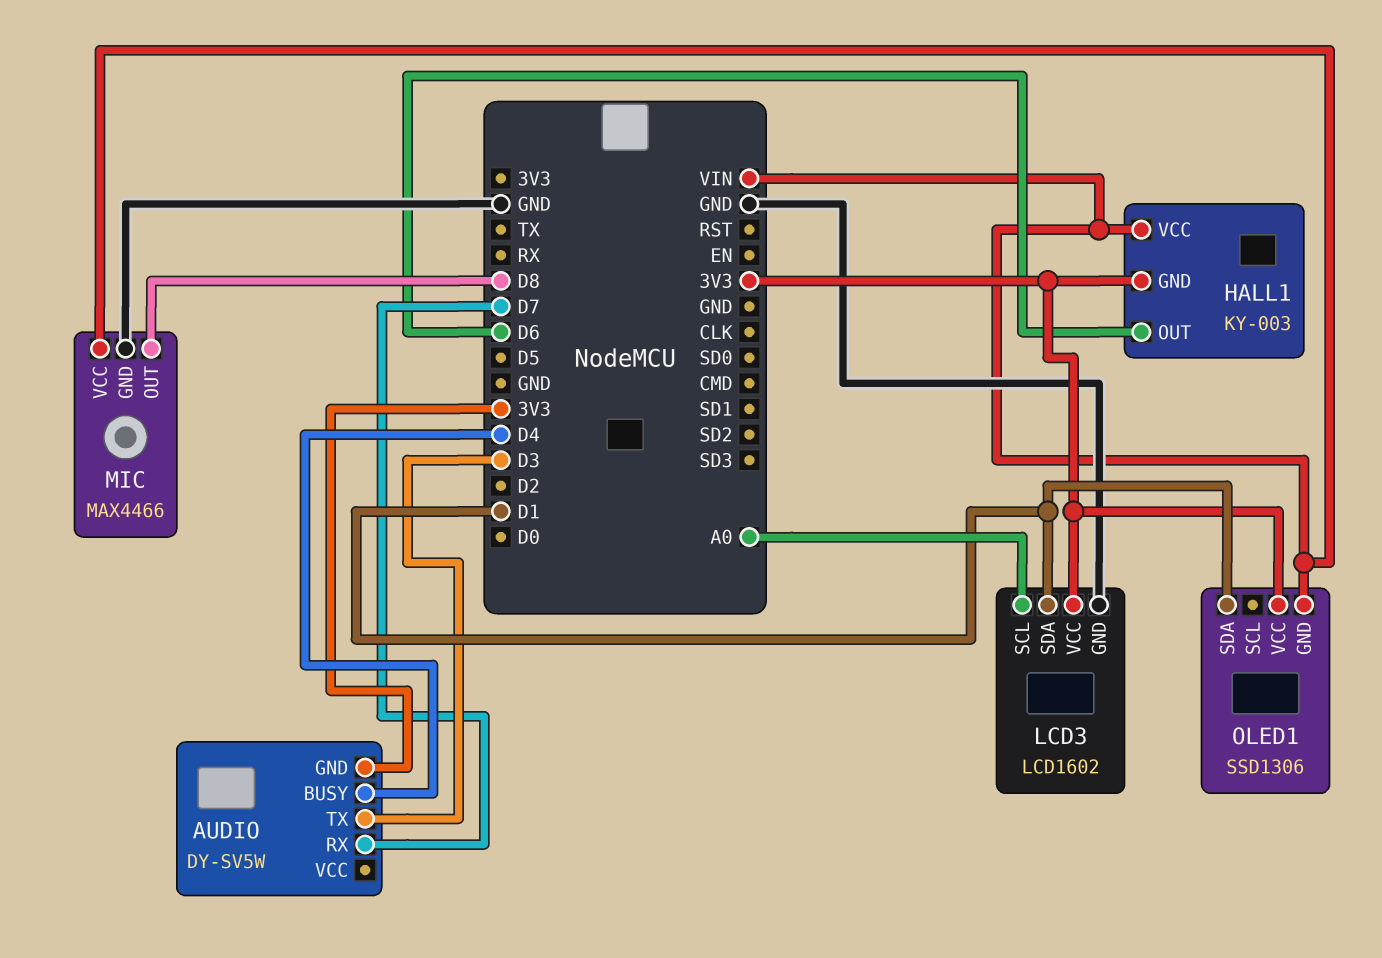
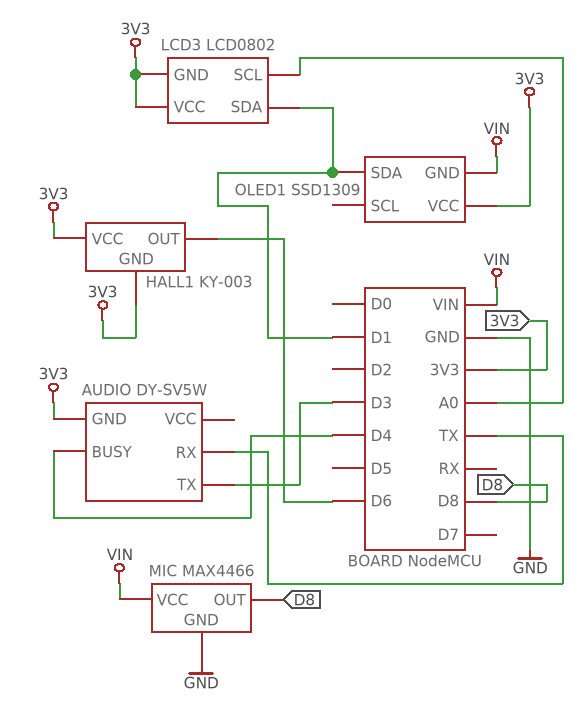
AUDIO pin RX: D7 -> TX
HALL1 pin VCC: VIN -> 3V3
LCD3: LCD1602 -> LCD0802
LCD3 pin GND: GND -> 3V3
OLED1: SSD1306 -> SSD1309

